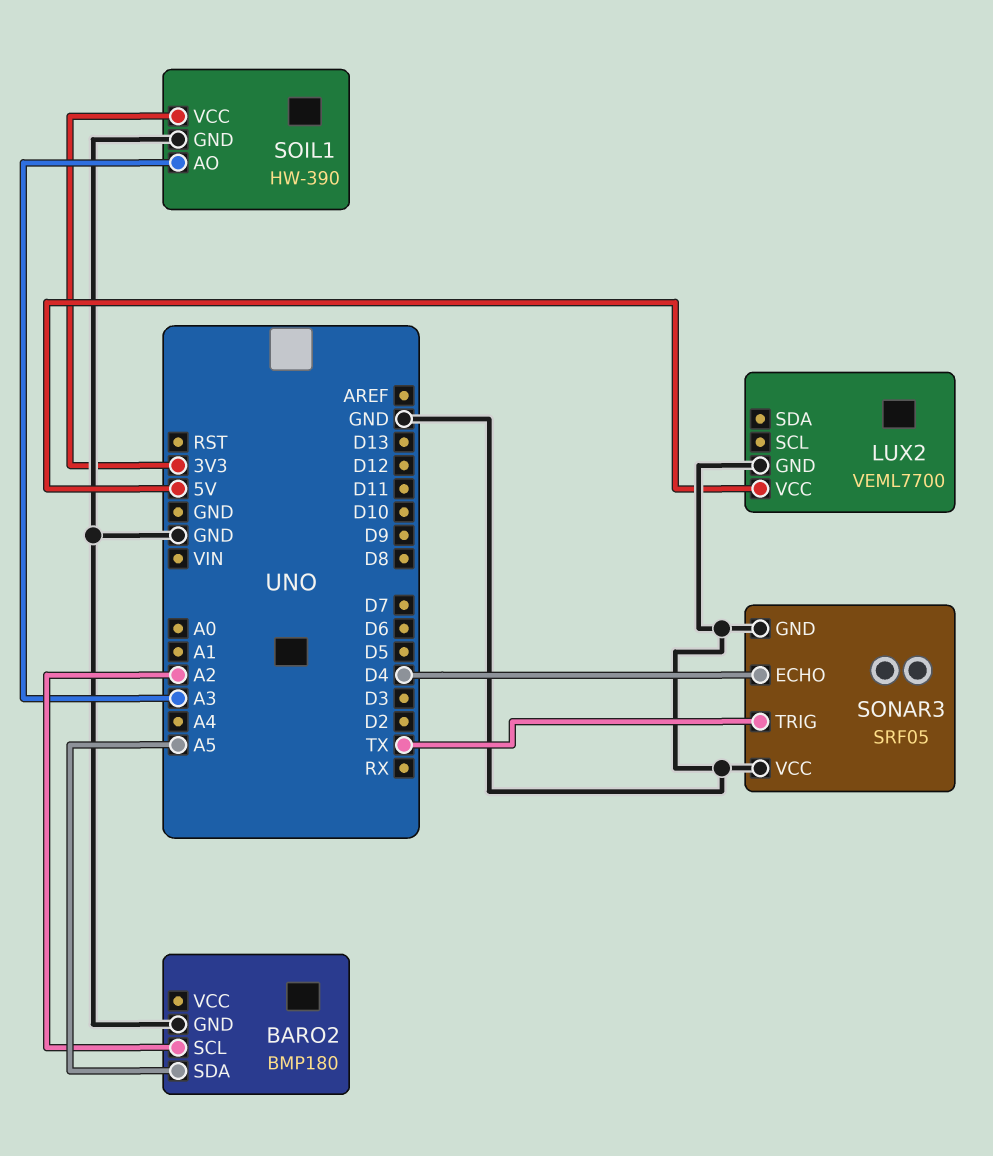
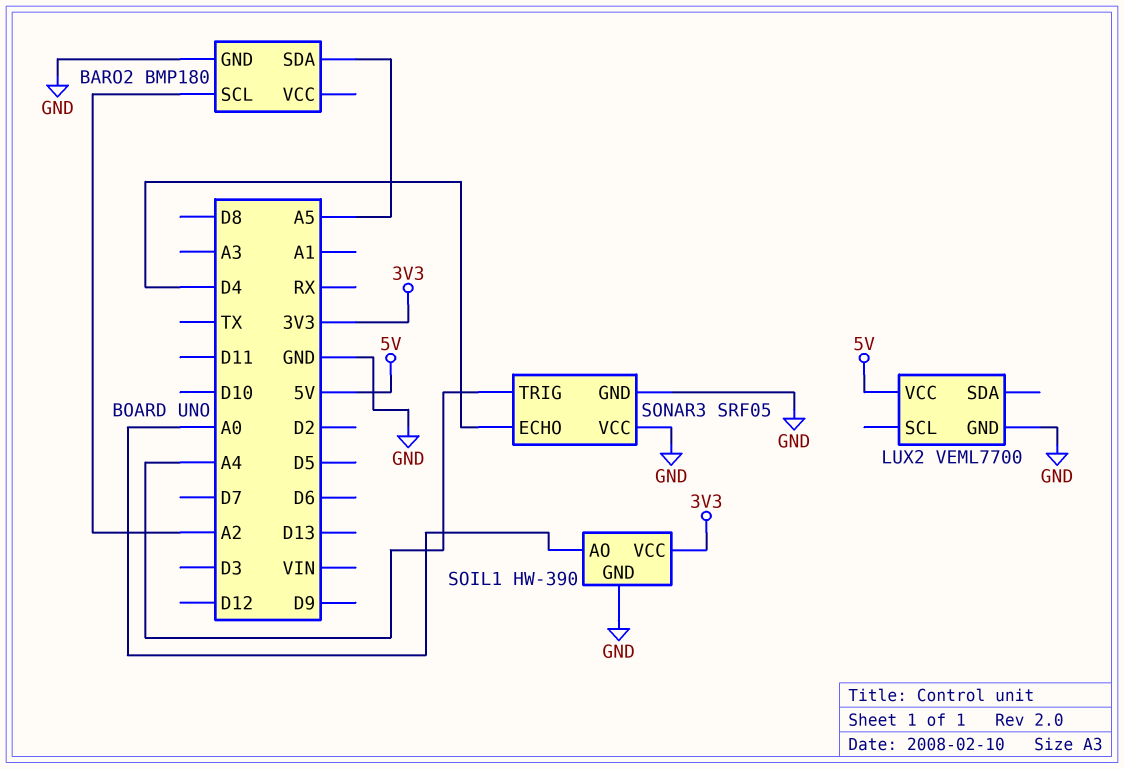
SOIL1 pin AO: A3 -> A0
SONAR3 pin TRIG: TX -> A4

